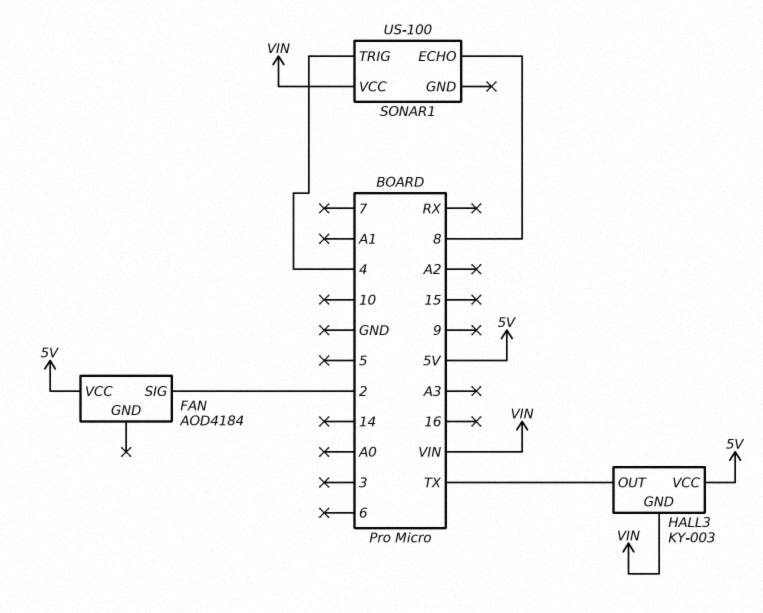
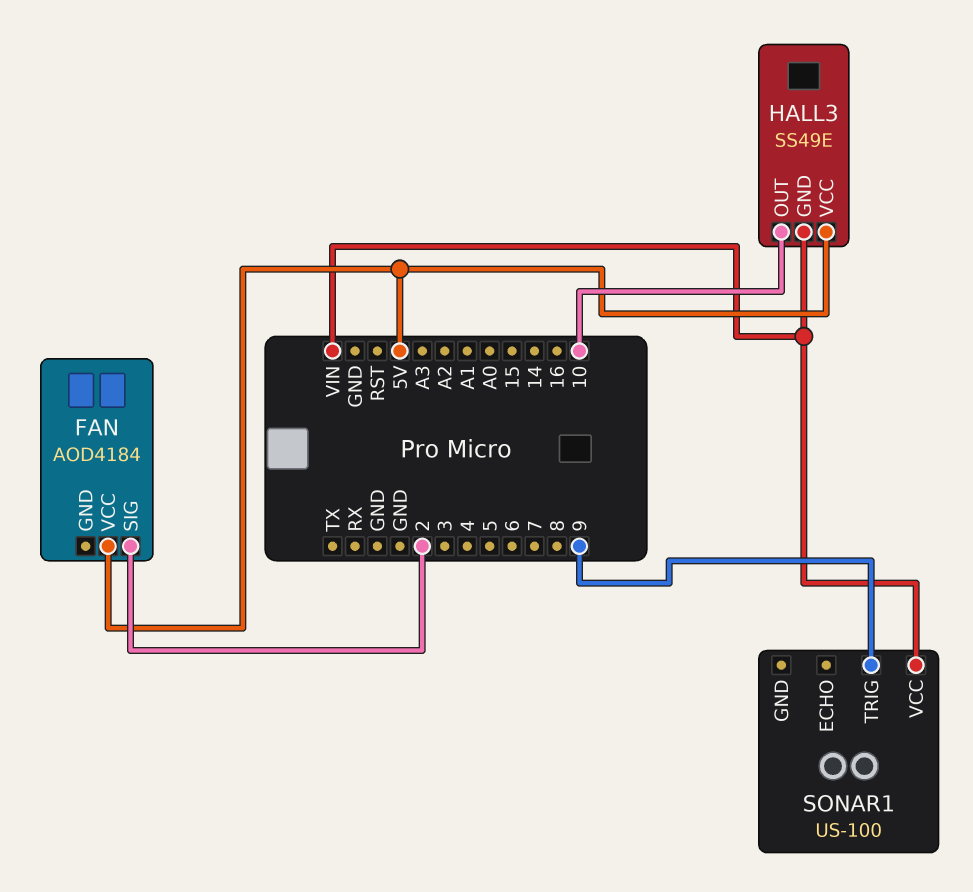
HALL3: KY-003 -> SS49E
HALL3 pin OUT: TX -> 10
SONAR1 pin ECHO: 8 -> none
SONAR1 pin TRIG: 4 -> 9

